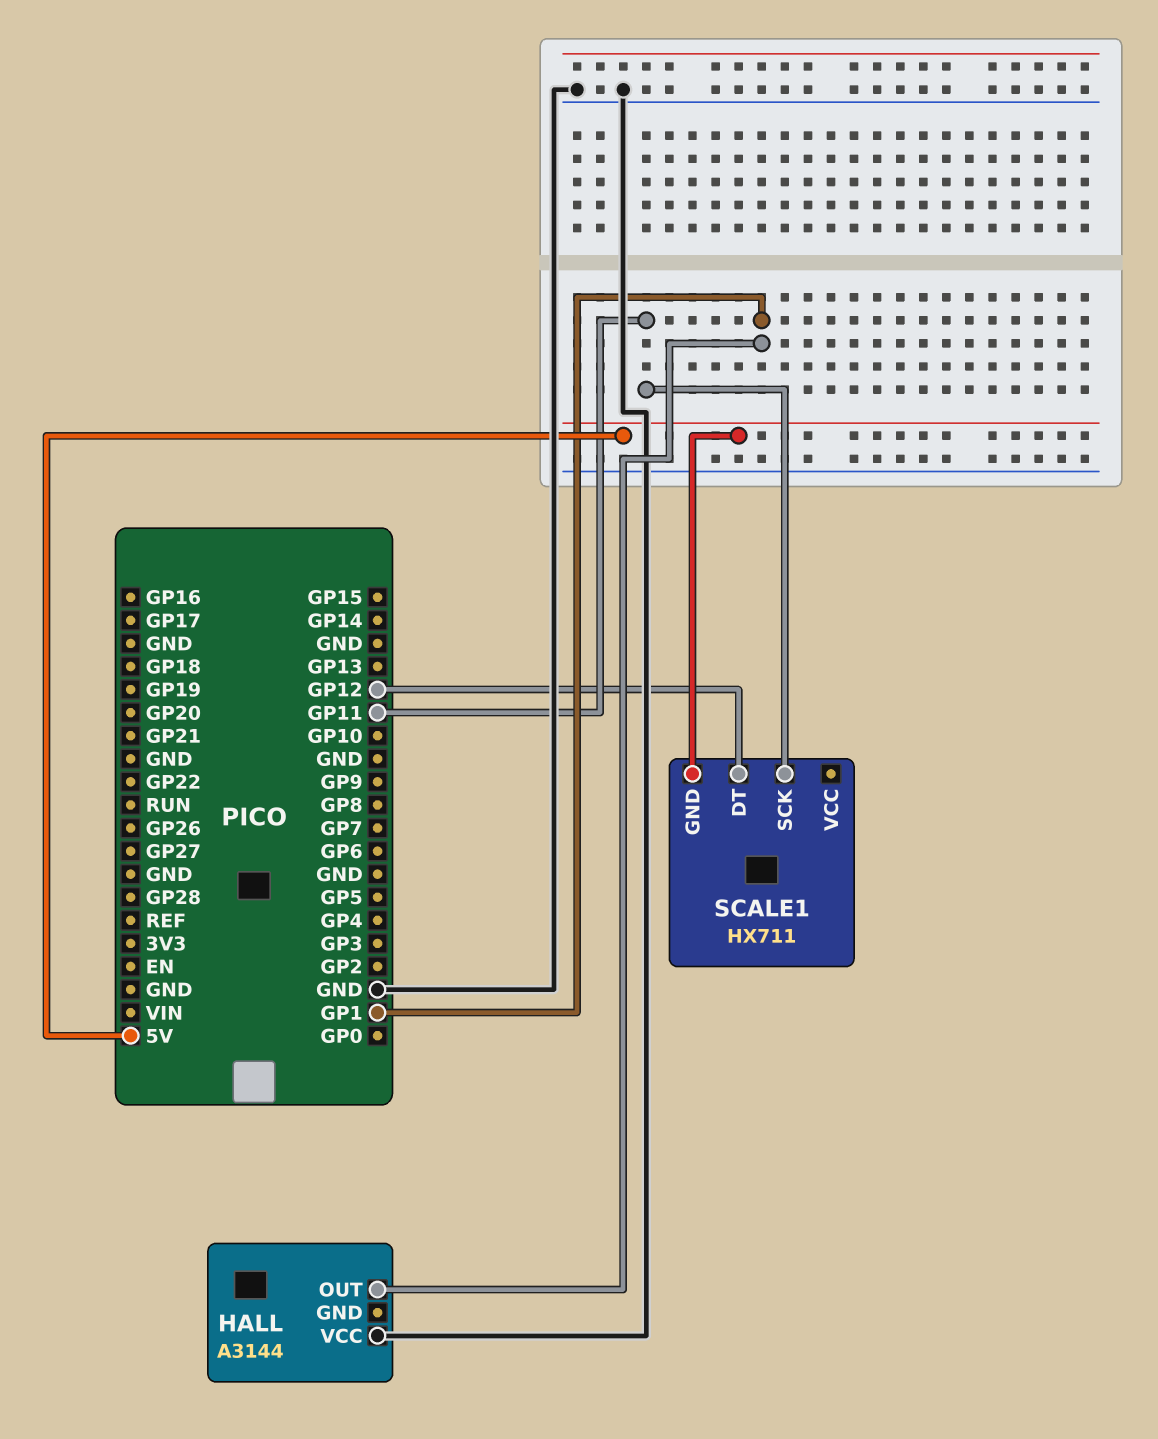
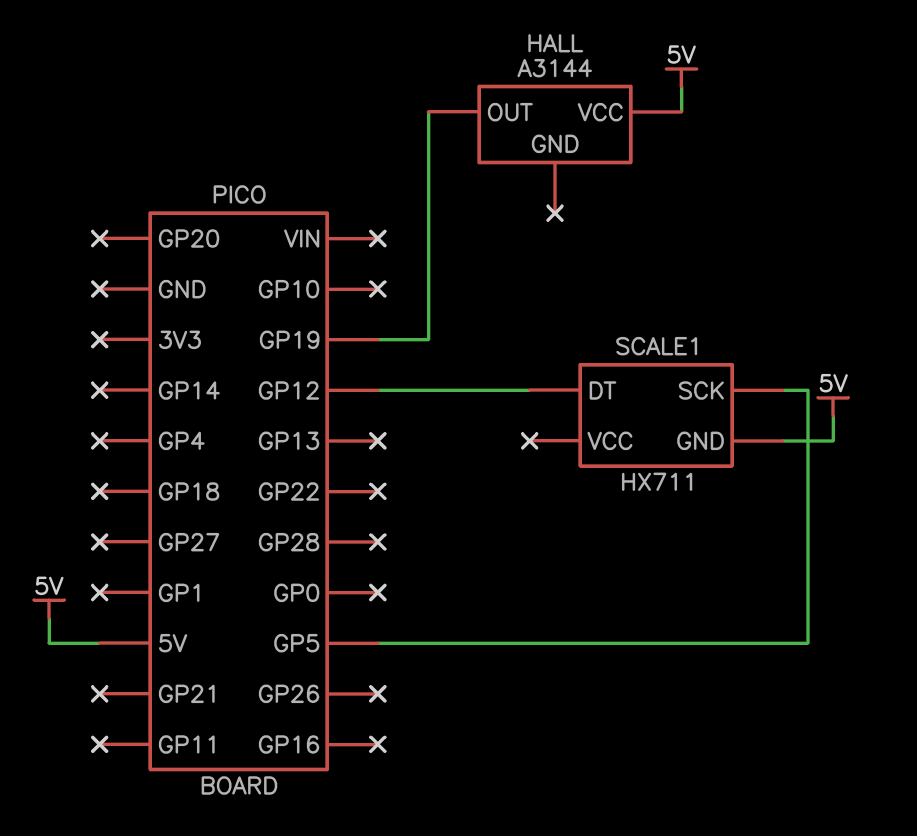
HALL pin OUT: GP1 -> GP19
HALL pin VCC: GND -> 5V
SCALE1 pin SCK: GP11 -> GP5

